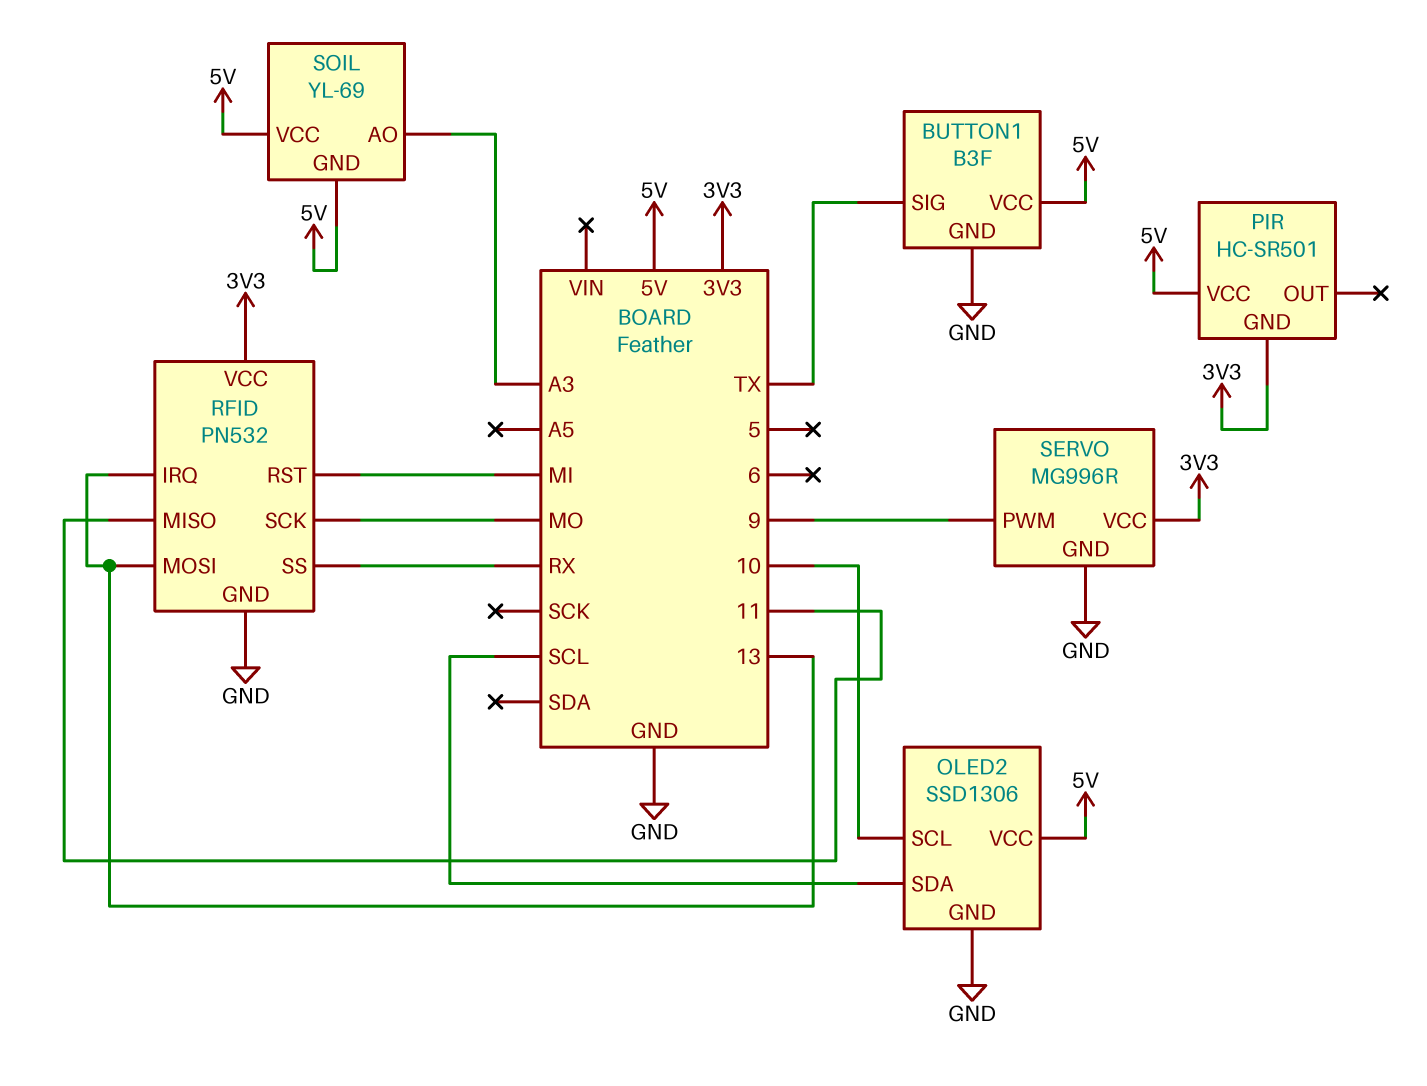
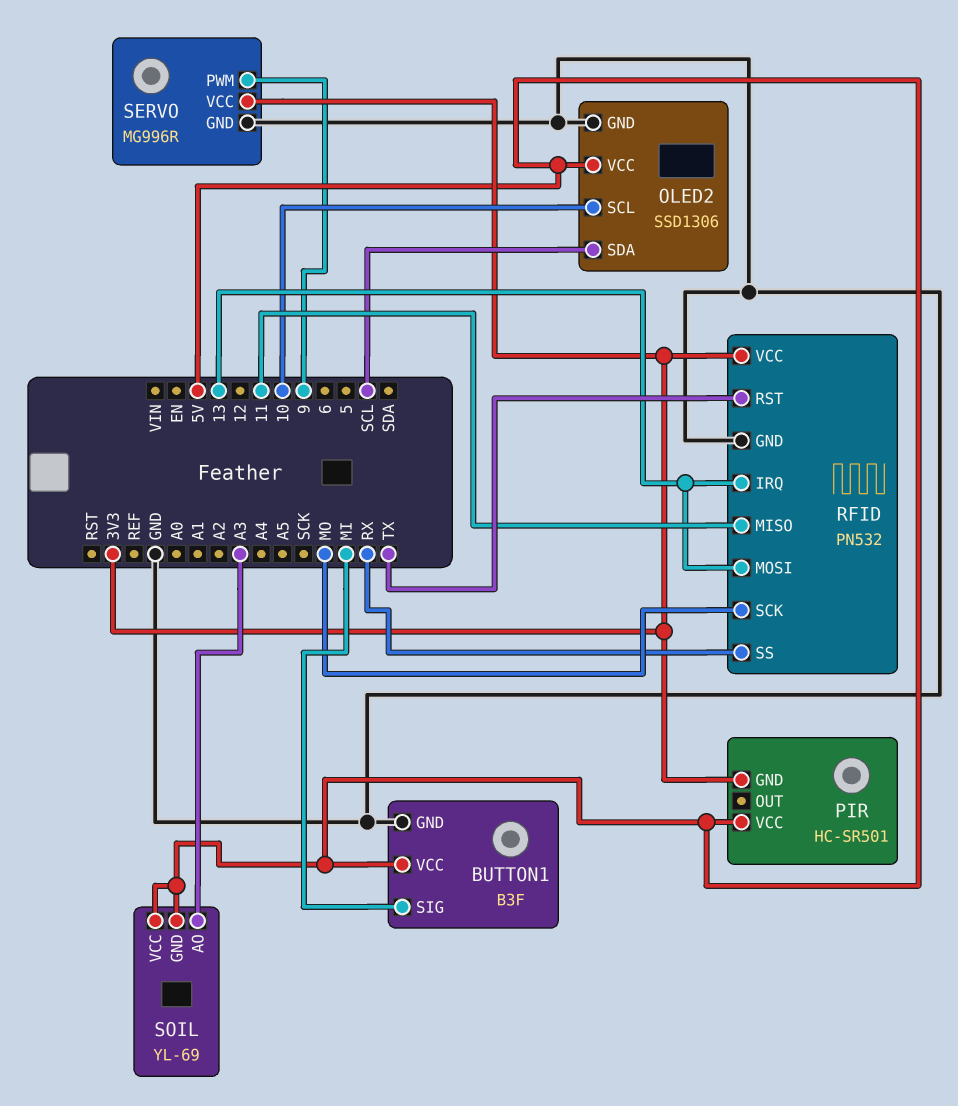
BUTTON1 pin SIG: TX -> MI
RFID pin RST: MI -> TX

